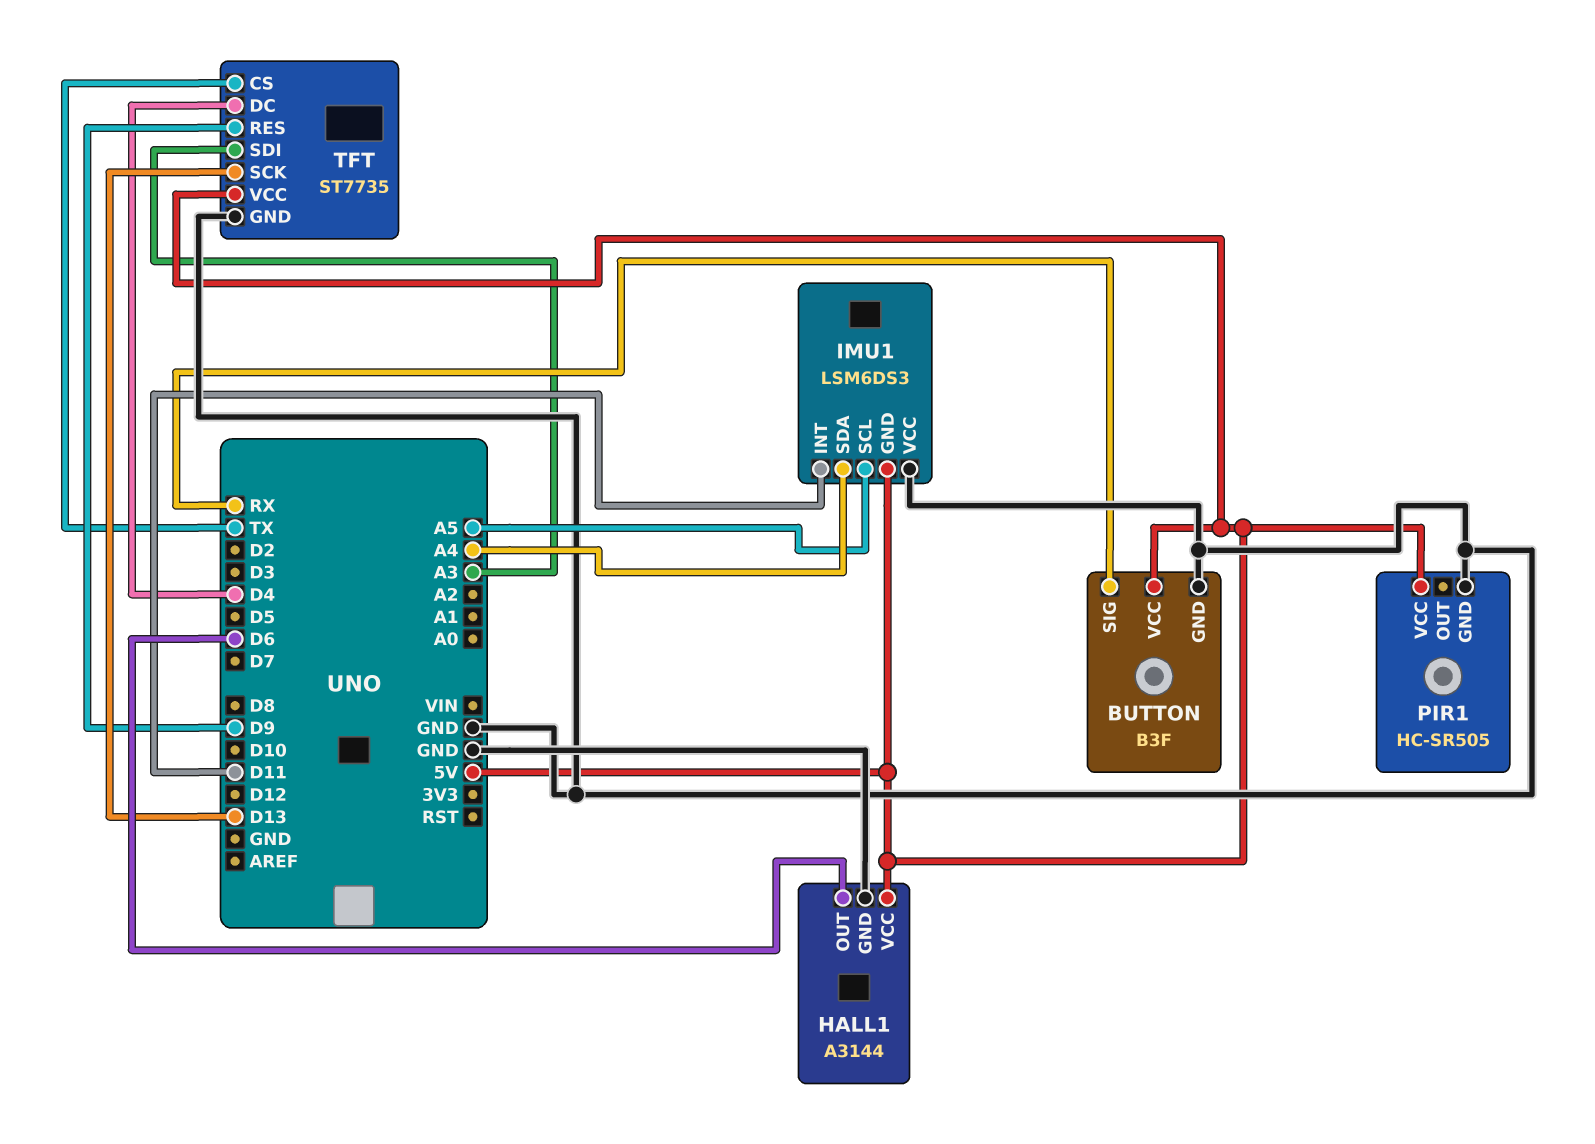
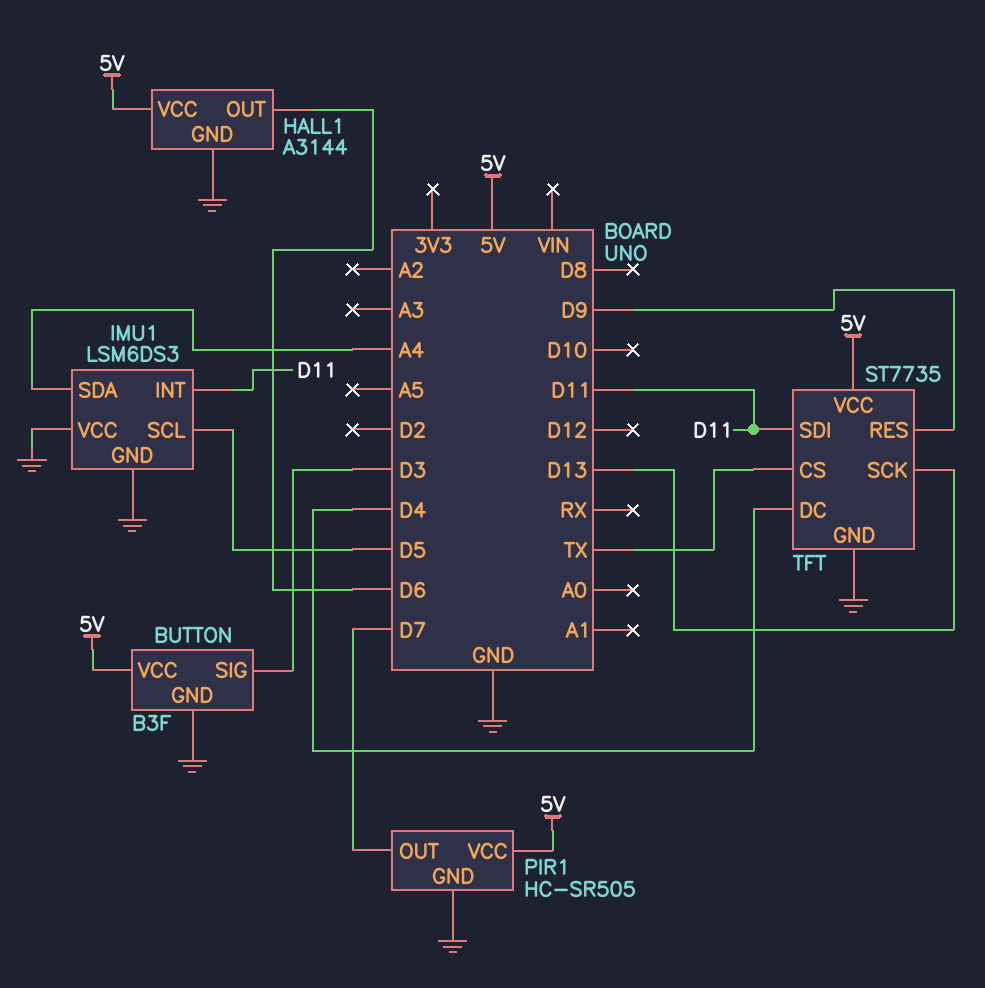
BUTTON pin SIG: RX -> D3
IMU1 pin GND: 5V -> GND
IMU1 pin SCL: A5 -> D5
PIR1 pin OUT: none -> D7
TFT pin SDI: A3 -> D11

